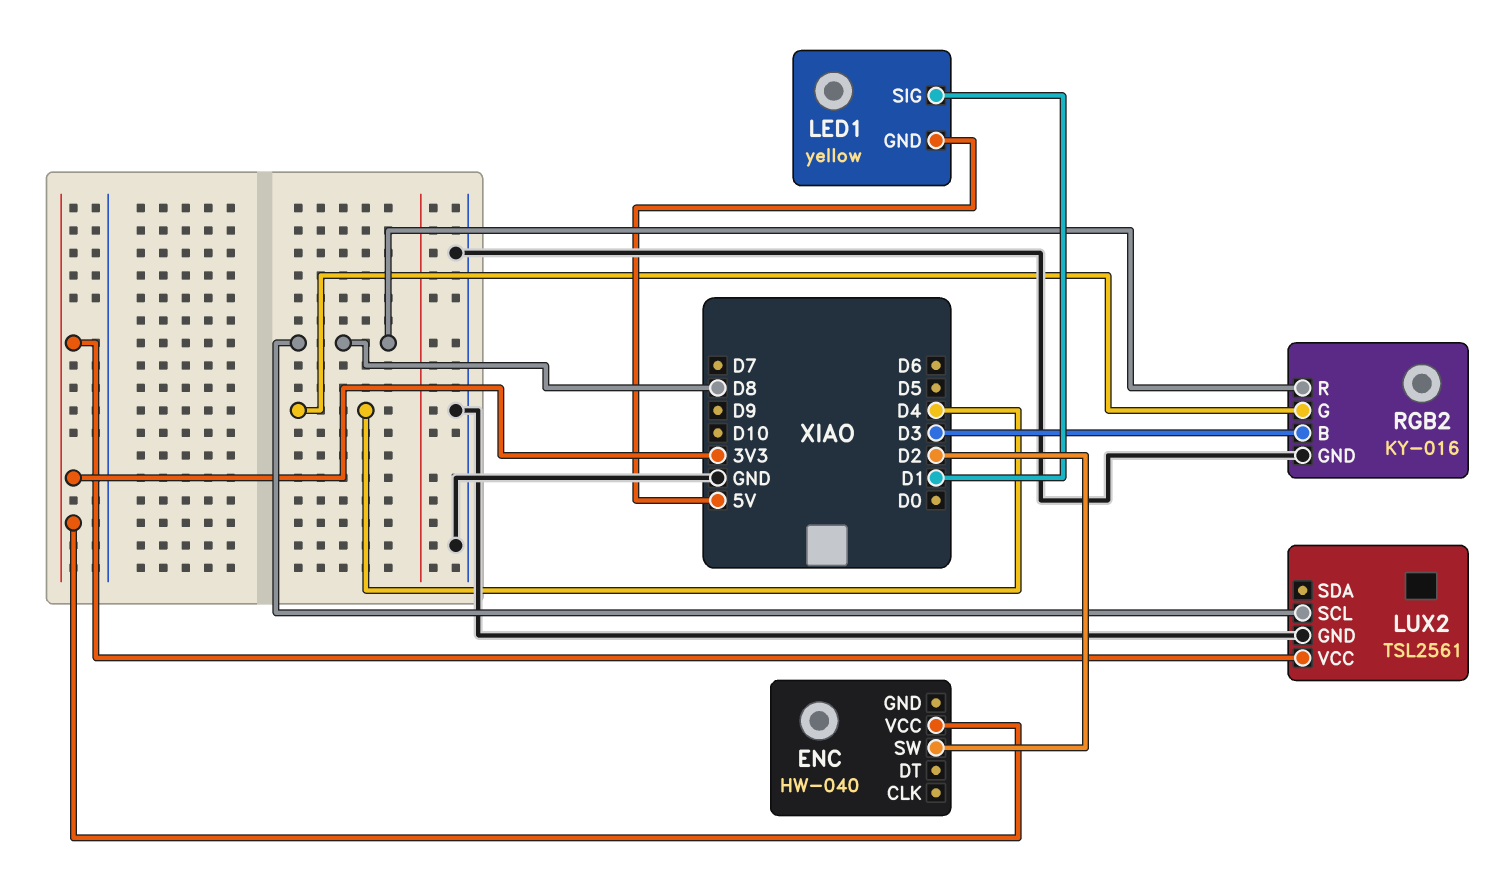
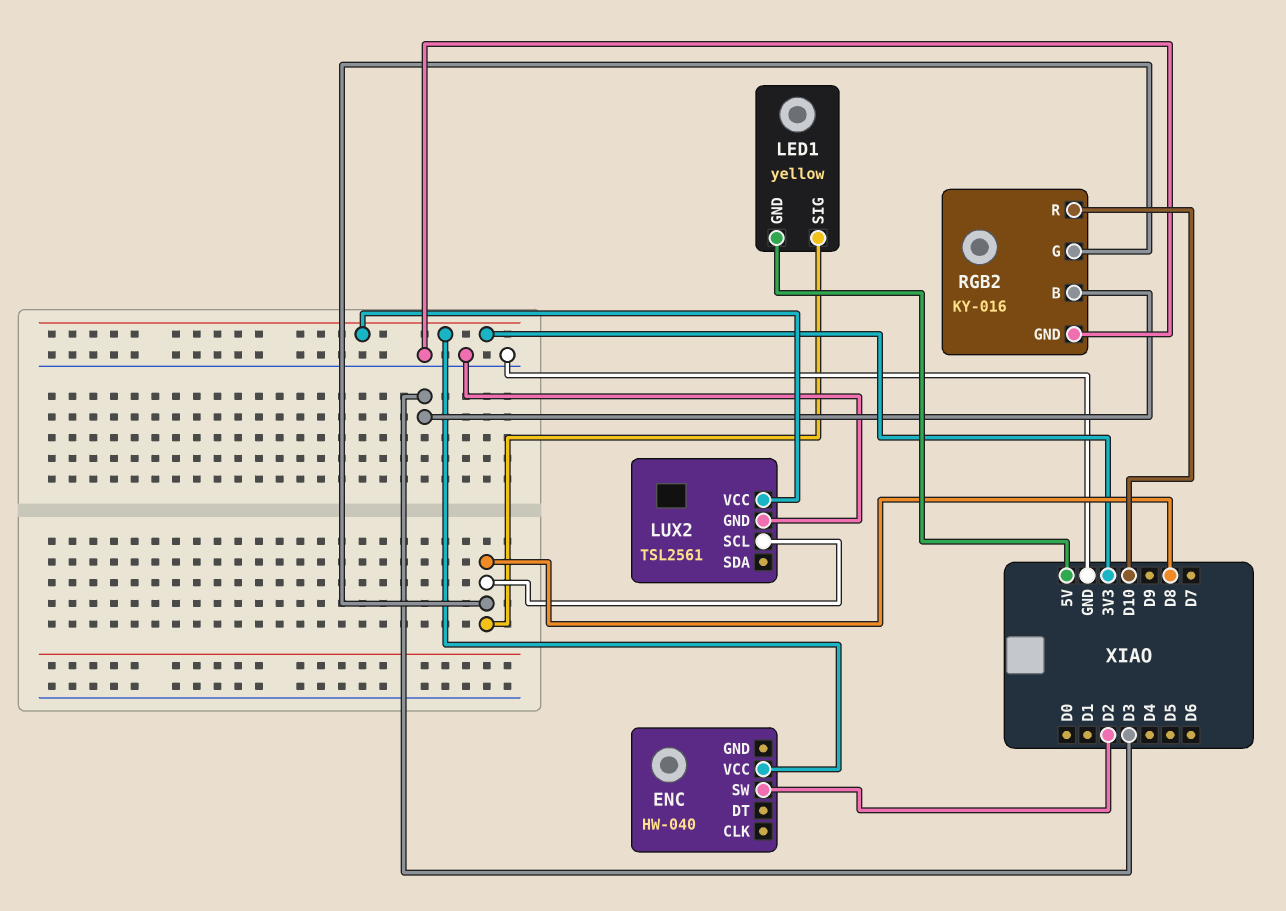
LED1 pin SIG: D1 -> D8
RGB2 pin G: D4 -> D8
RGB2 pin R: D8 -> D10

